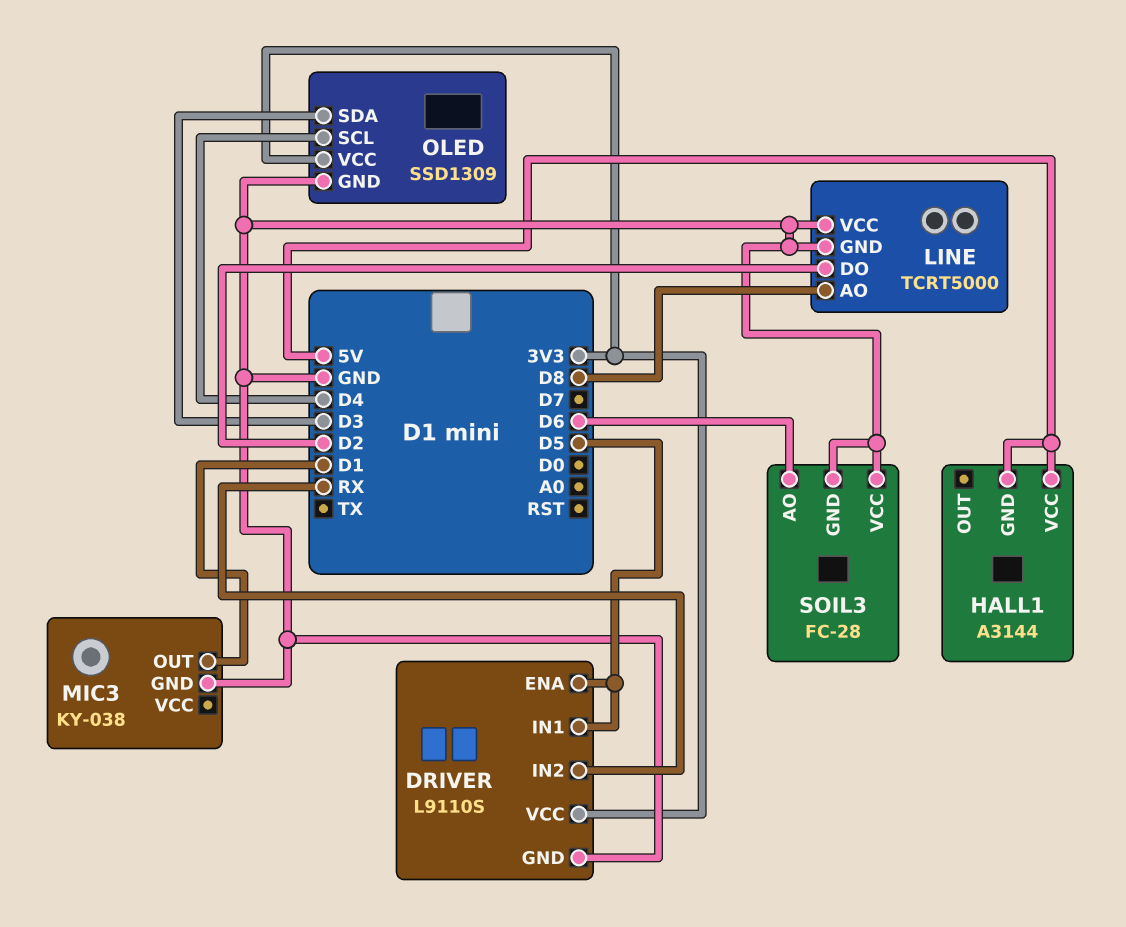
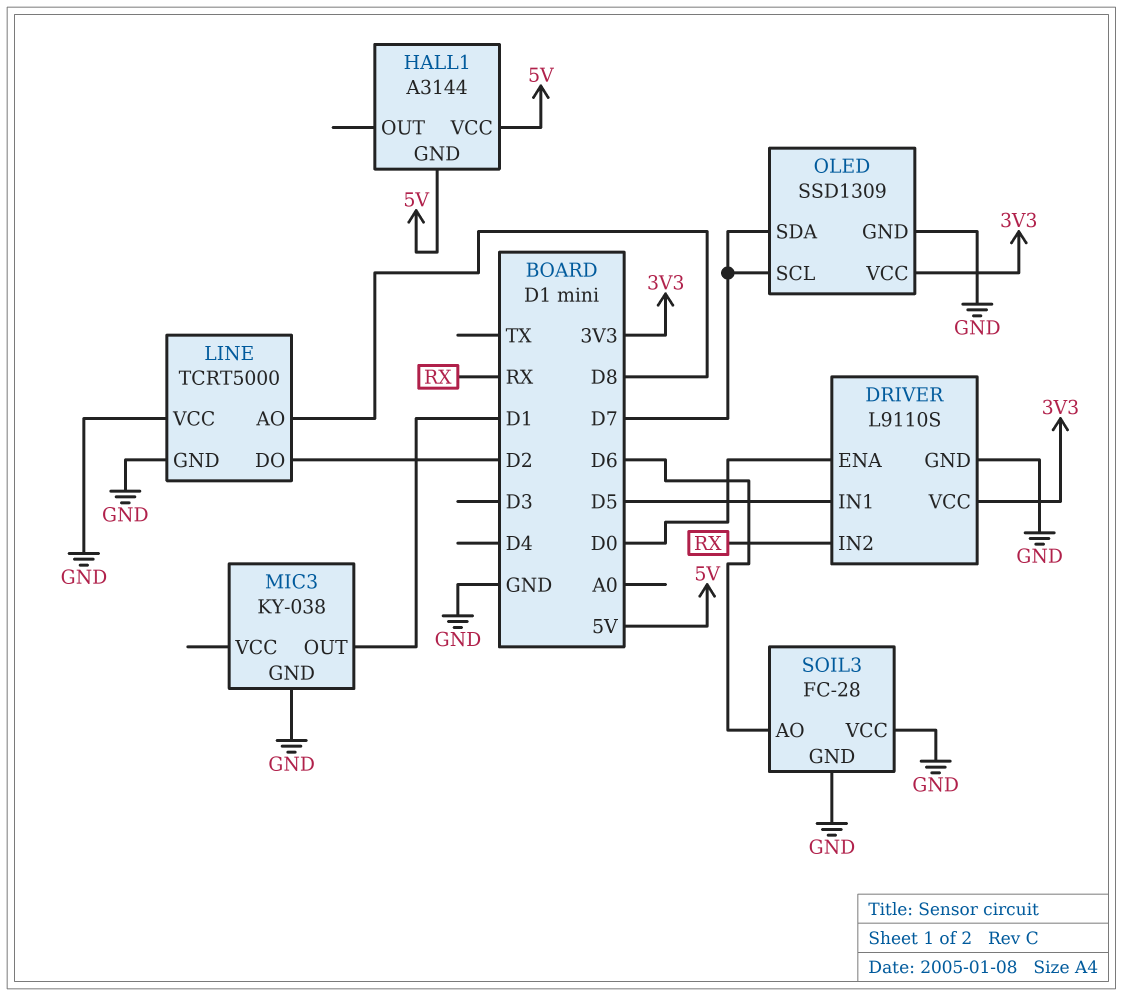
DRIVER pin ENA: D5 -> D0
OLED pin SCL: D4 -> D7
OLED pin SDA: D3 -> D7

